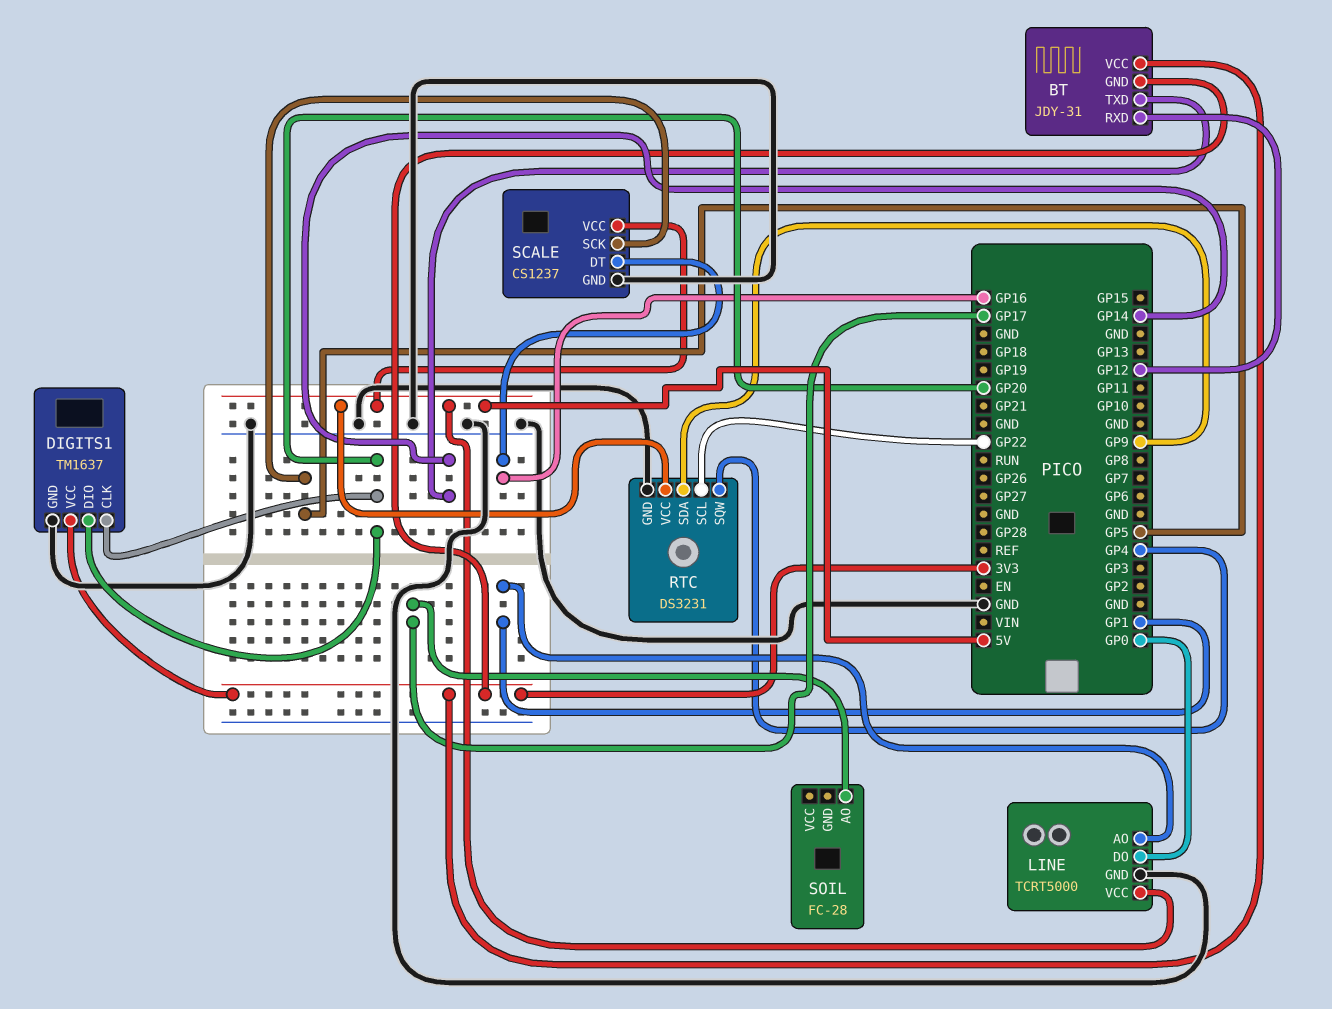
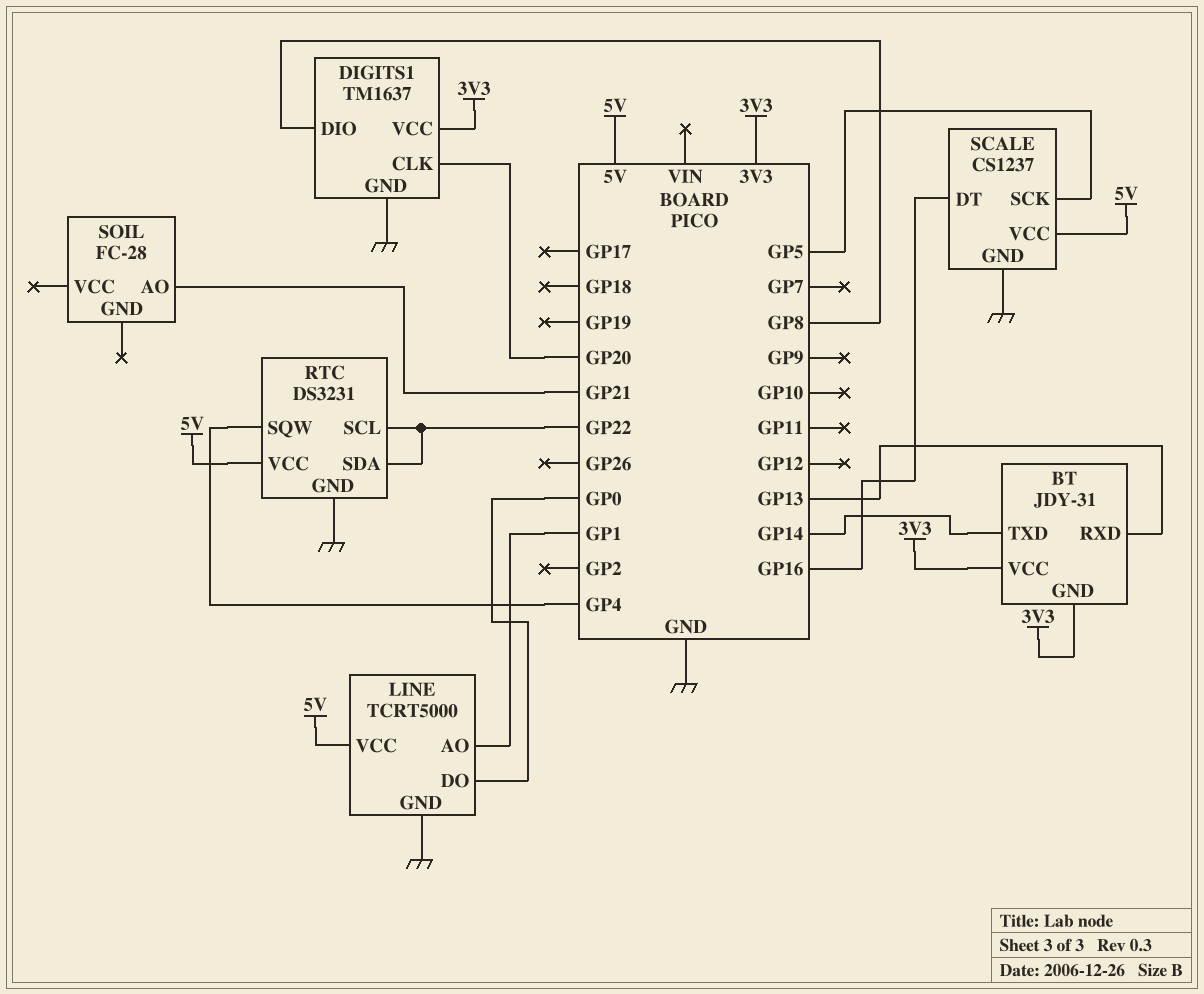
BT pin RXD: GP12 -> GP13
DIGITS1 pin DIO: GP20 -> GP8
RTC pin SDA: GP9 -> GP22
SOIL pin AO: GP17 -> GP21

